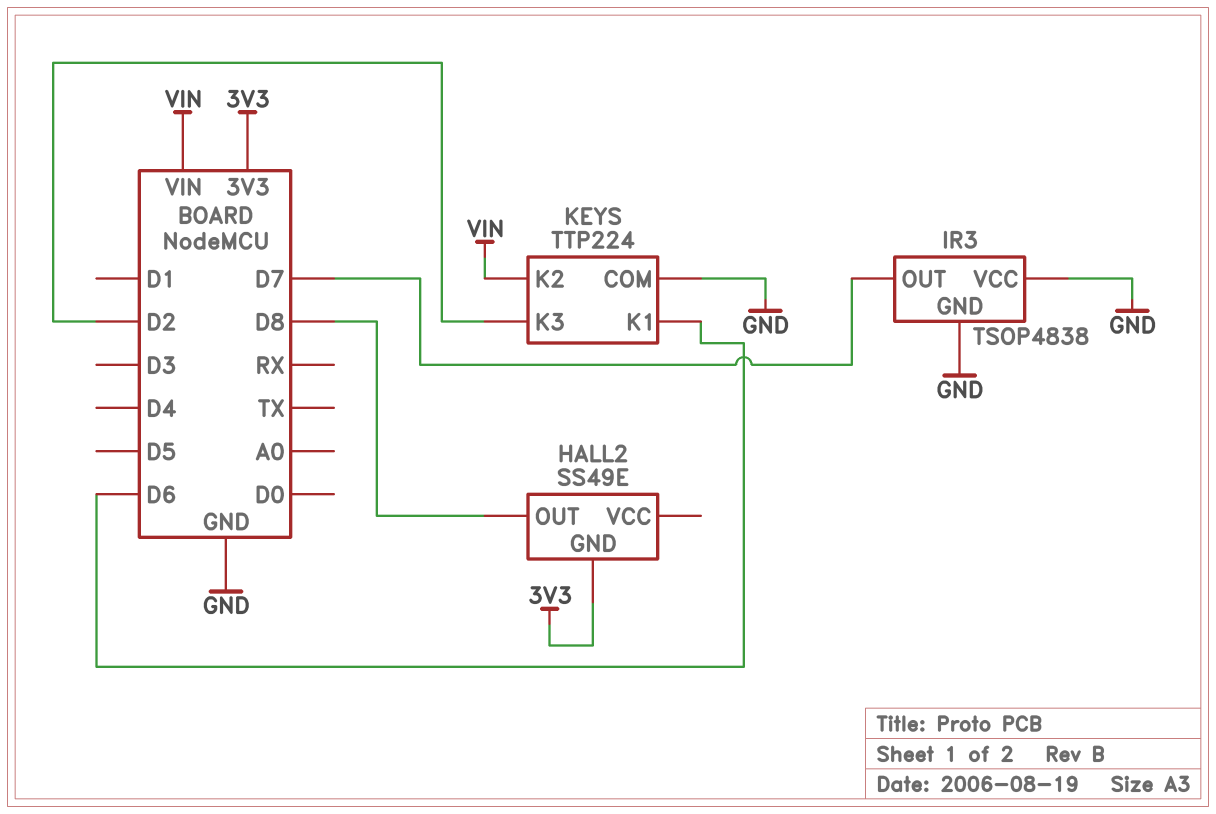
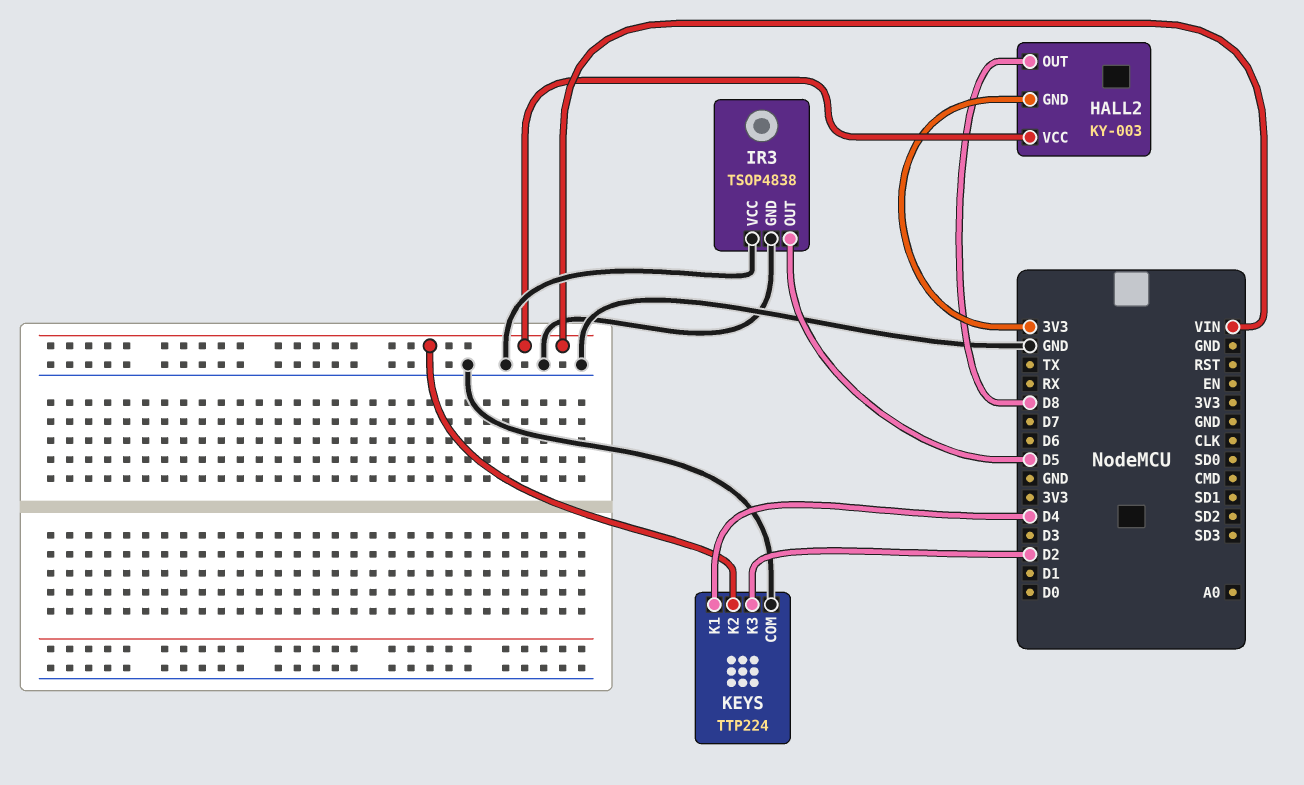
HALL2: SS49E -> KY-003
HALL2 pin VCC: none -> VIN
IR3 pin OUT: D7 -> D5
KEYS pin K1: D6 -> D4

